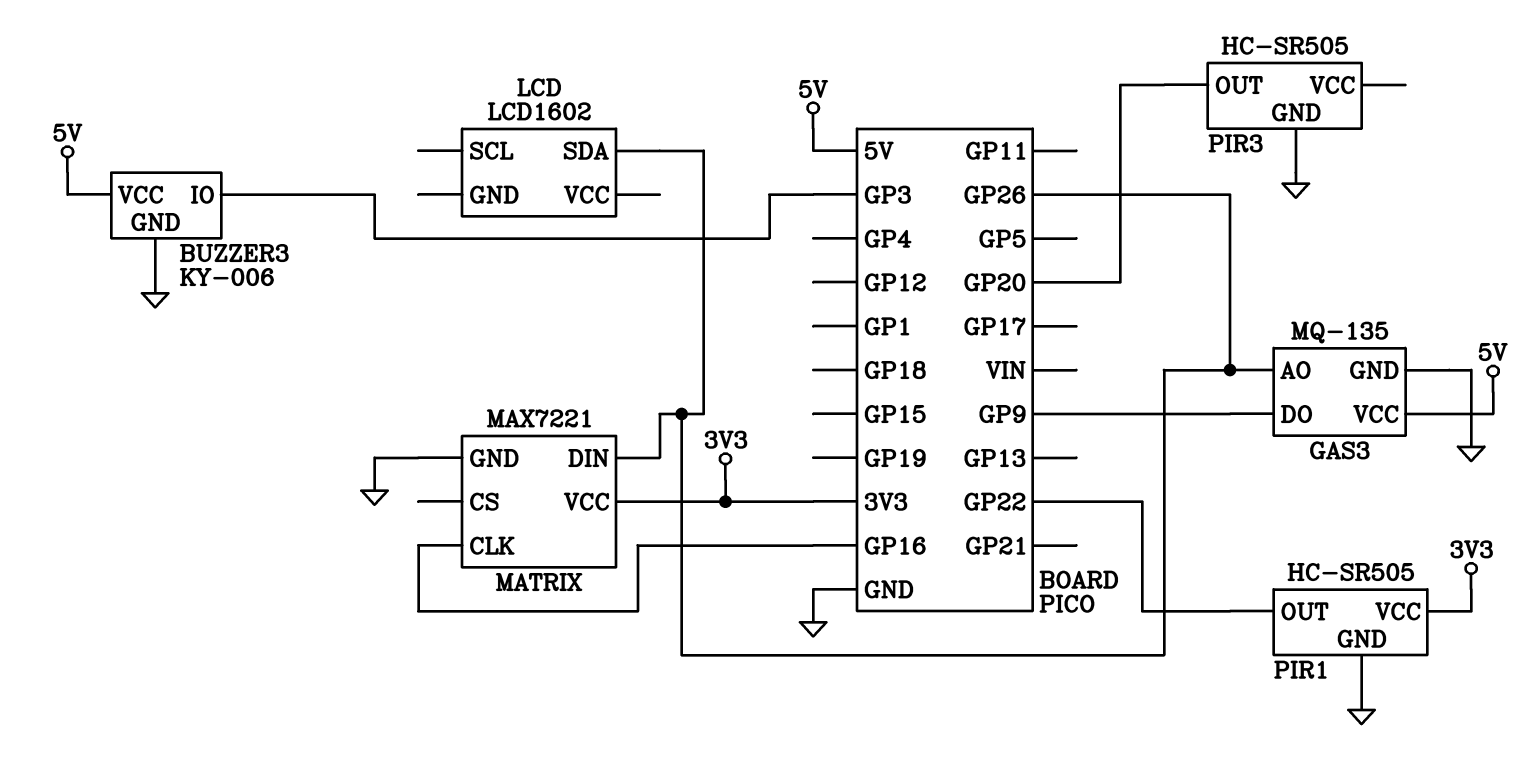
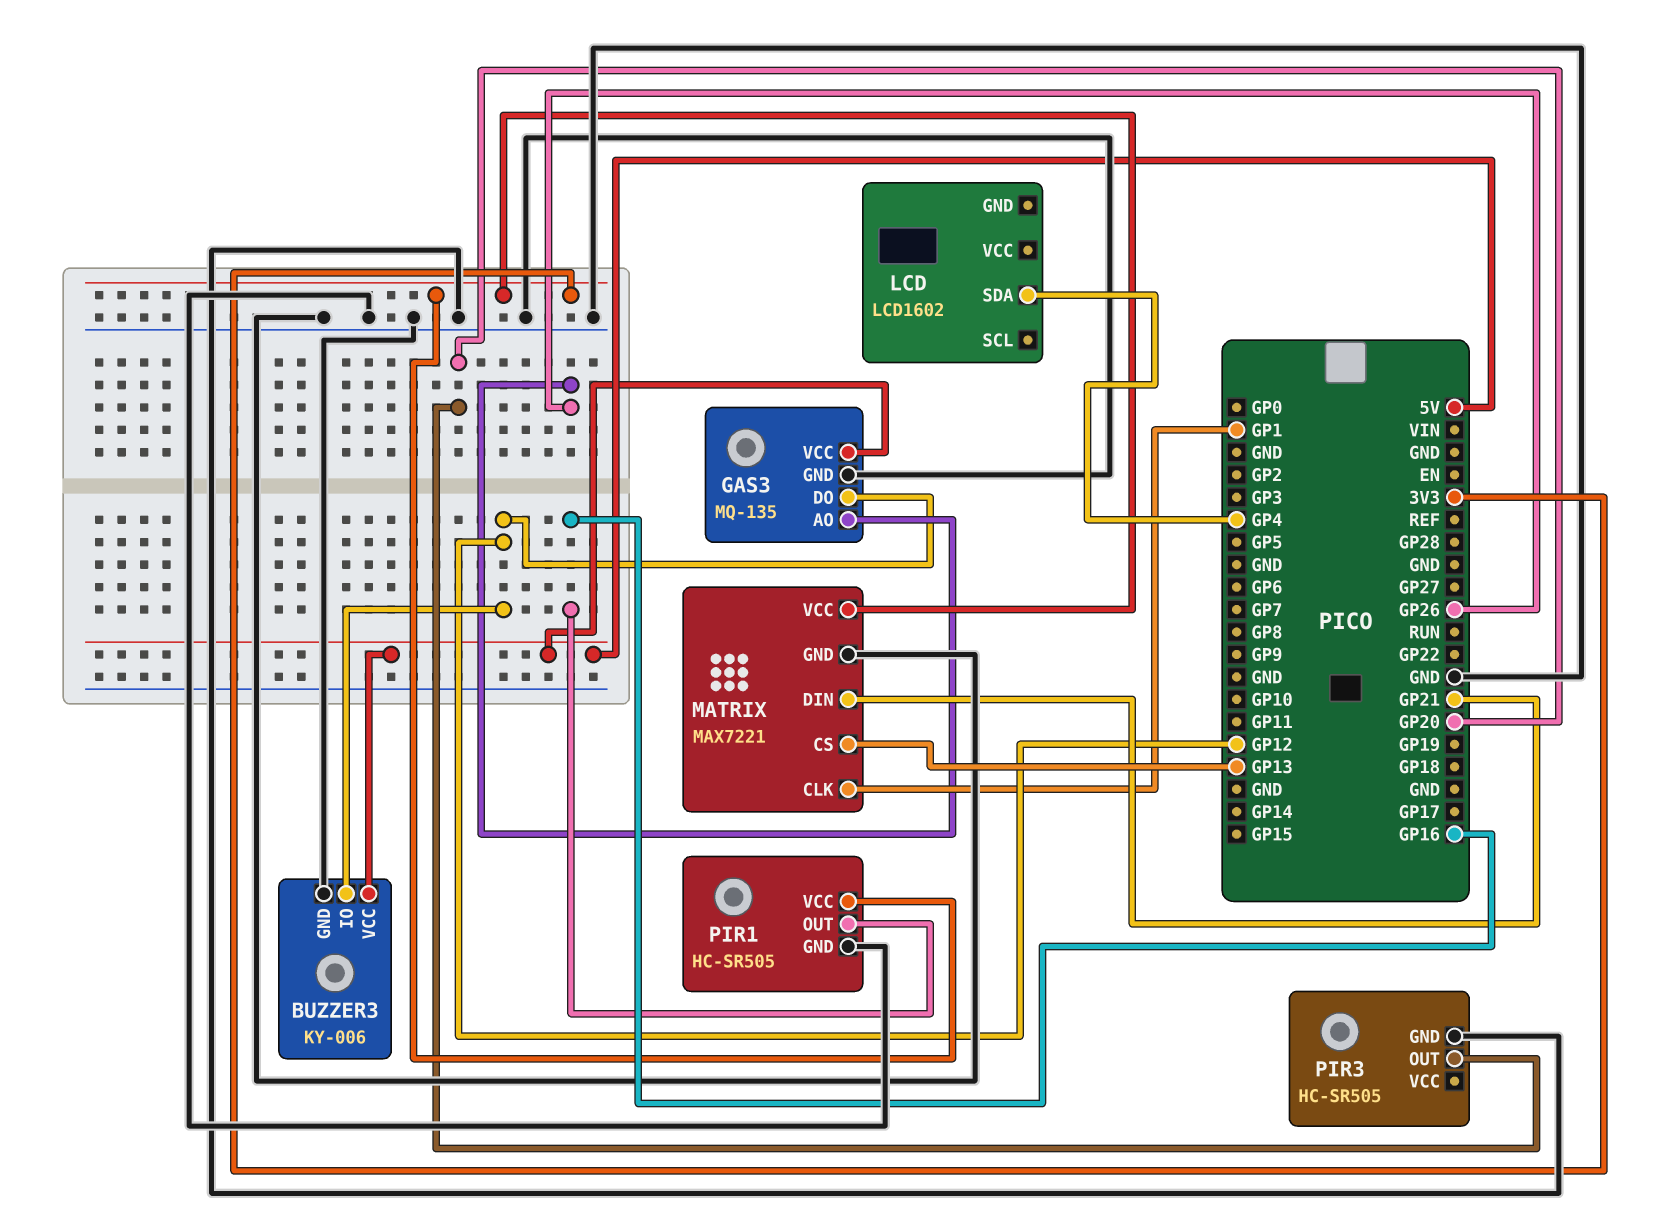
BUZZER3 pin IO: GP3 -> GP12
GAS3 pin DO: GP9 -> GP12
LCD pin SDA: GP26 -> GP4
MATRIX pin CLK: GP16 -> GP1
MATRIX pin CS: none -> GP13
MATRIX pin DIN: GP26 -> GP21
PIR1 pin OUT: GP22 -> GP16

